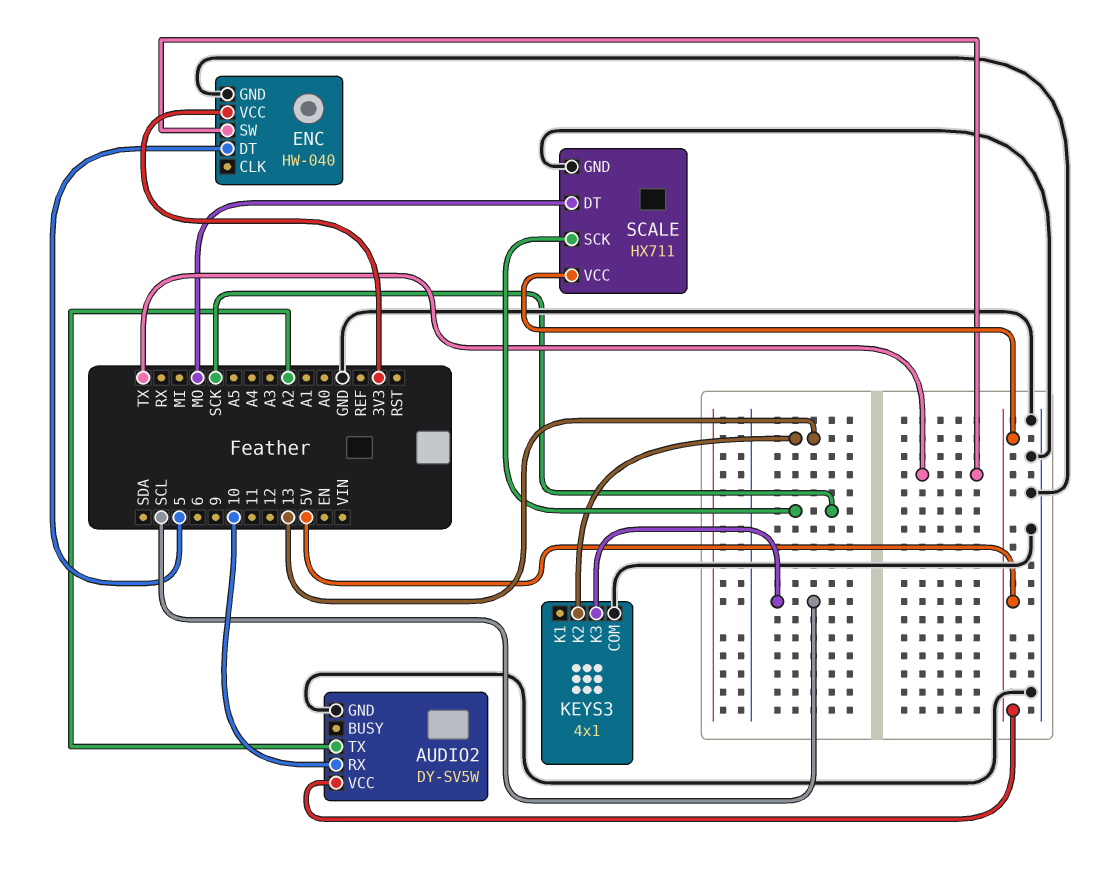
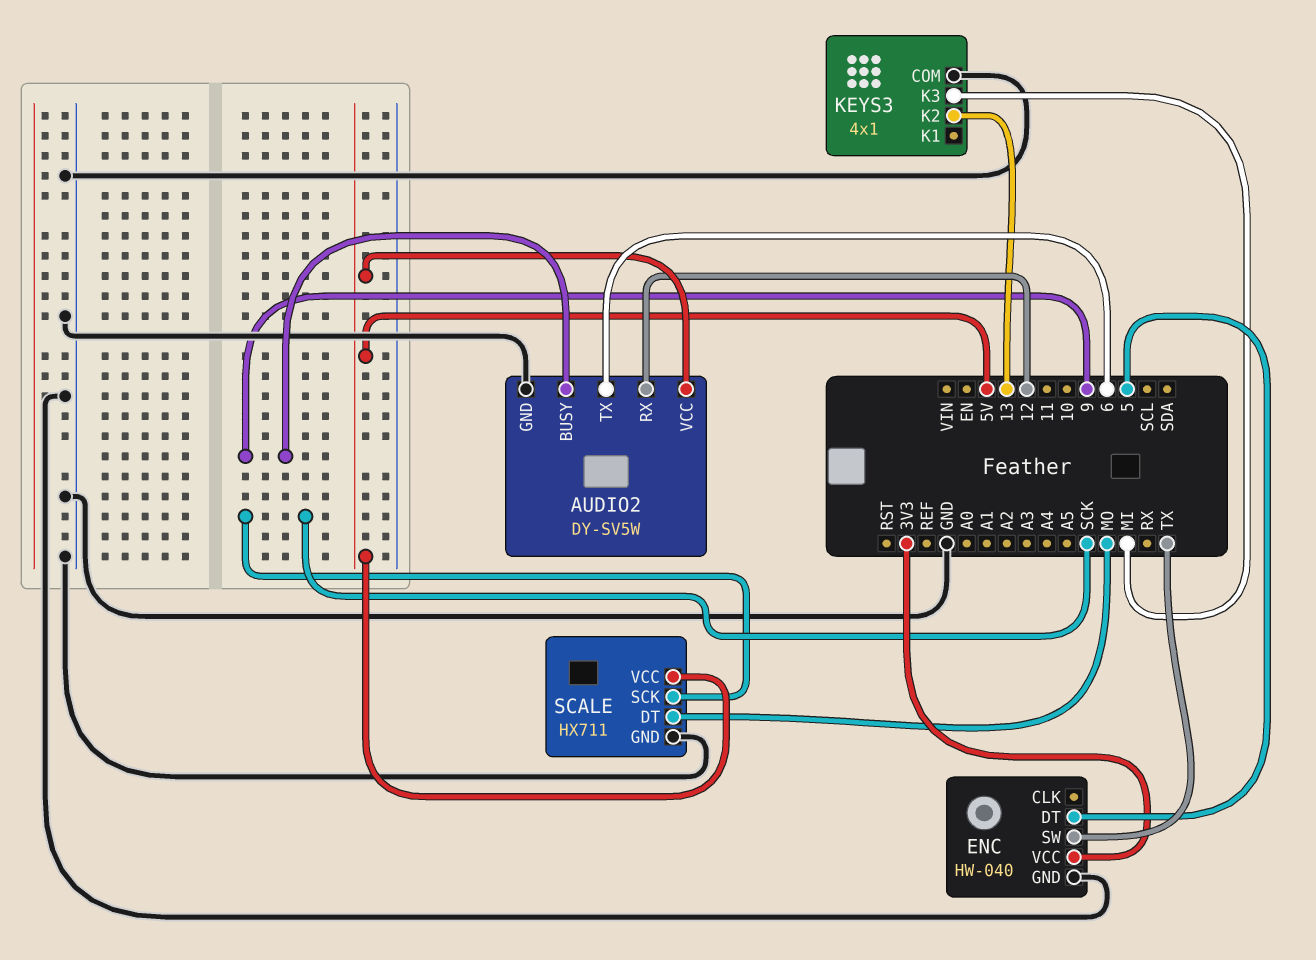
AUDIO2 pin BUSY: none -> 9
AUDIO2 pin RX: 10 -> 12
AUDIO2 pin TX: A2 -> 6
KEYS3 pin K3: SCL -> MI

